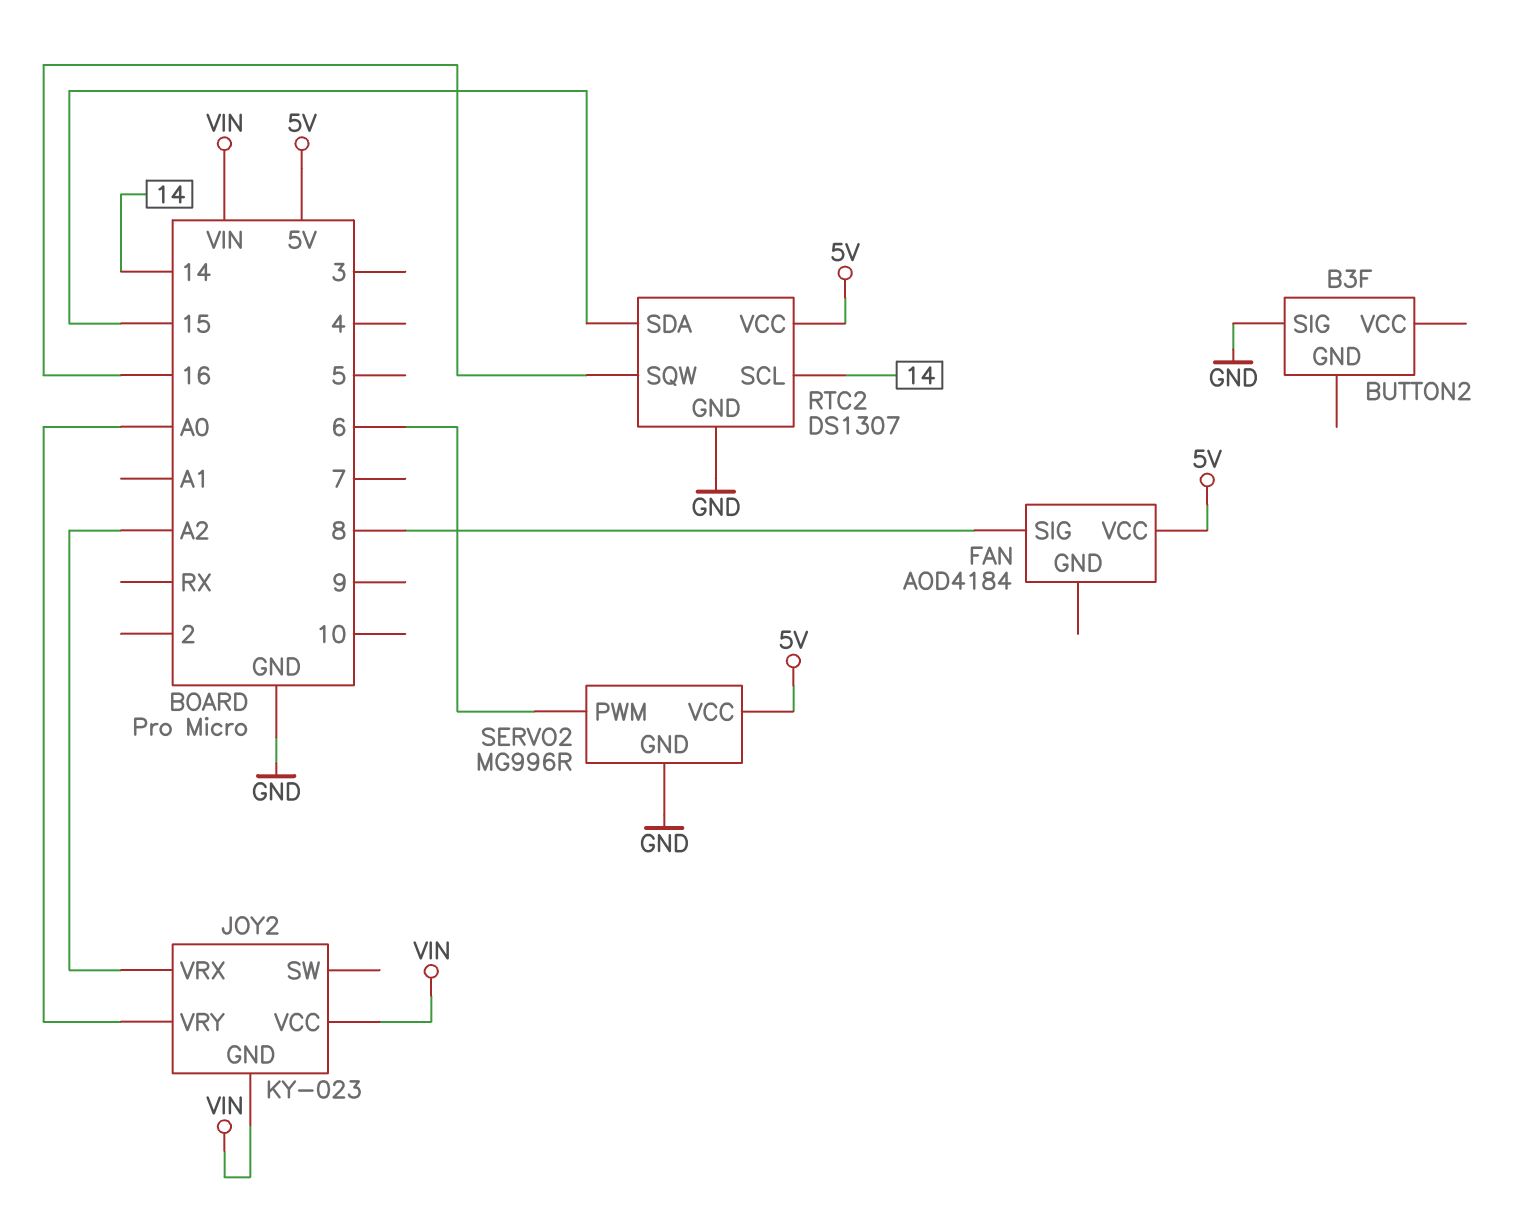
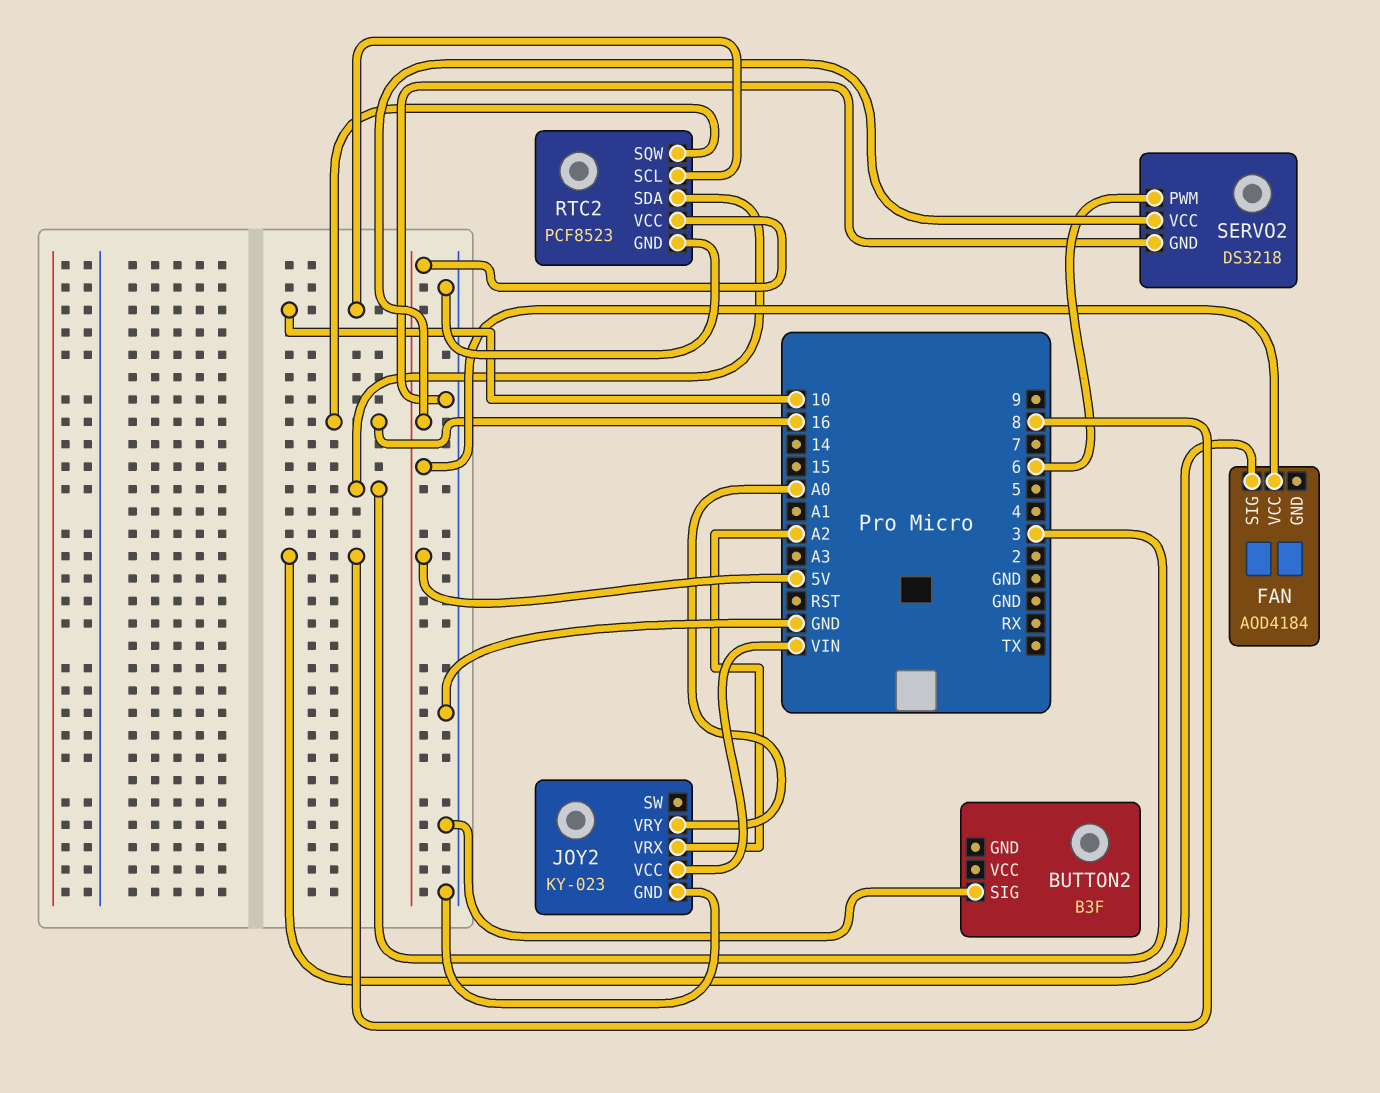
JOY2 pin GND: VIN -> GND
RTC2: DS1307 -> PCF8523
RTC2 pin SCL: 14 -> 10
RTC2 pin SDA: 15 -> 3
SERVO2: MG996R -> DS3218

